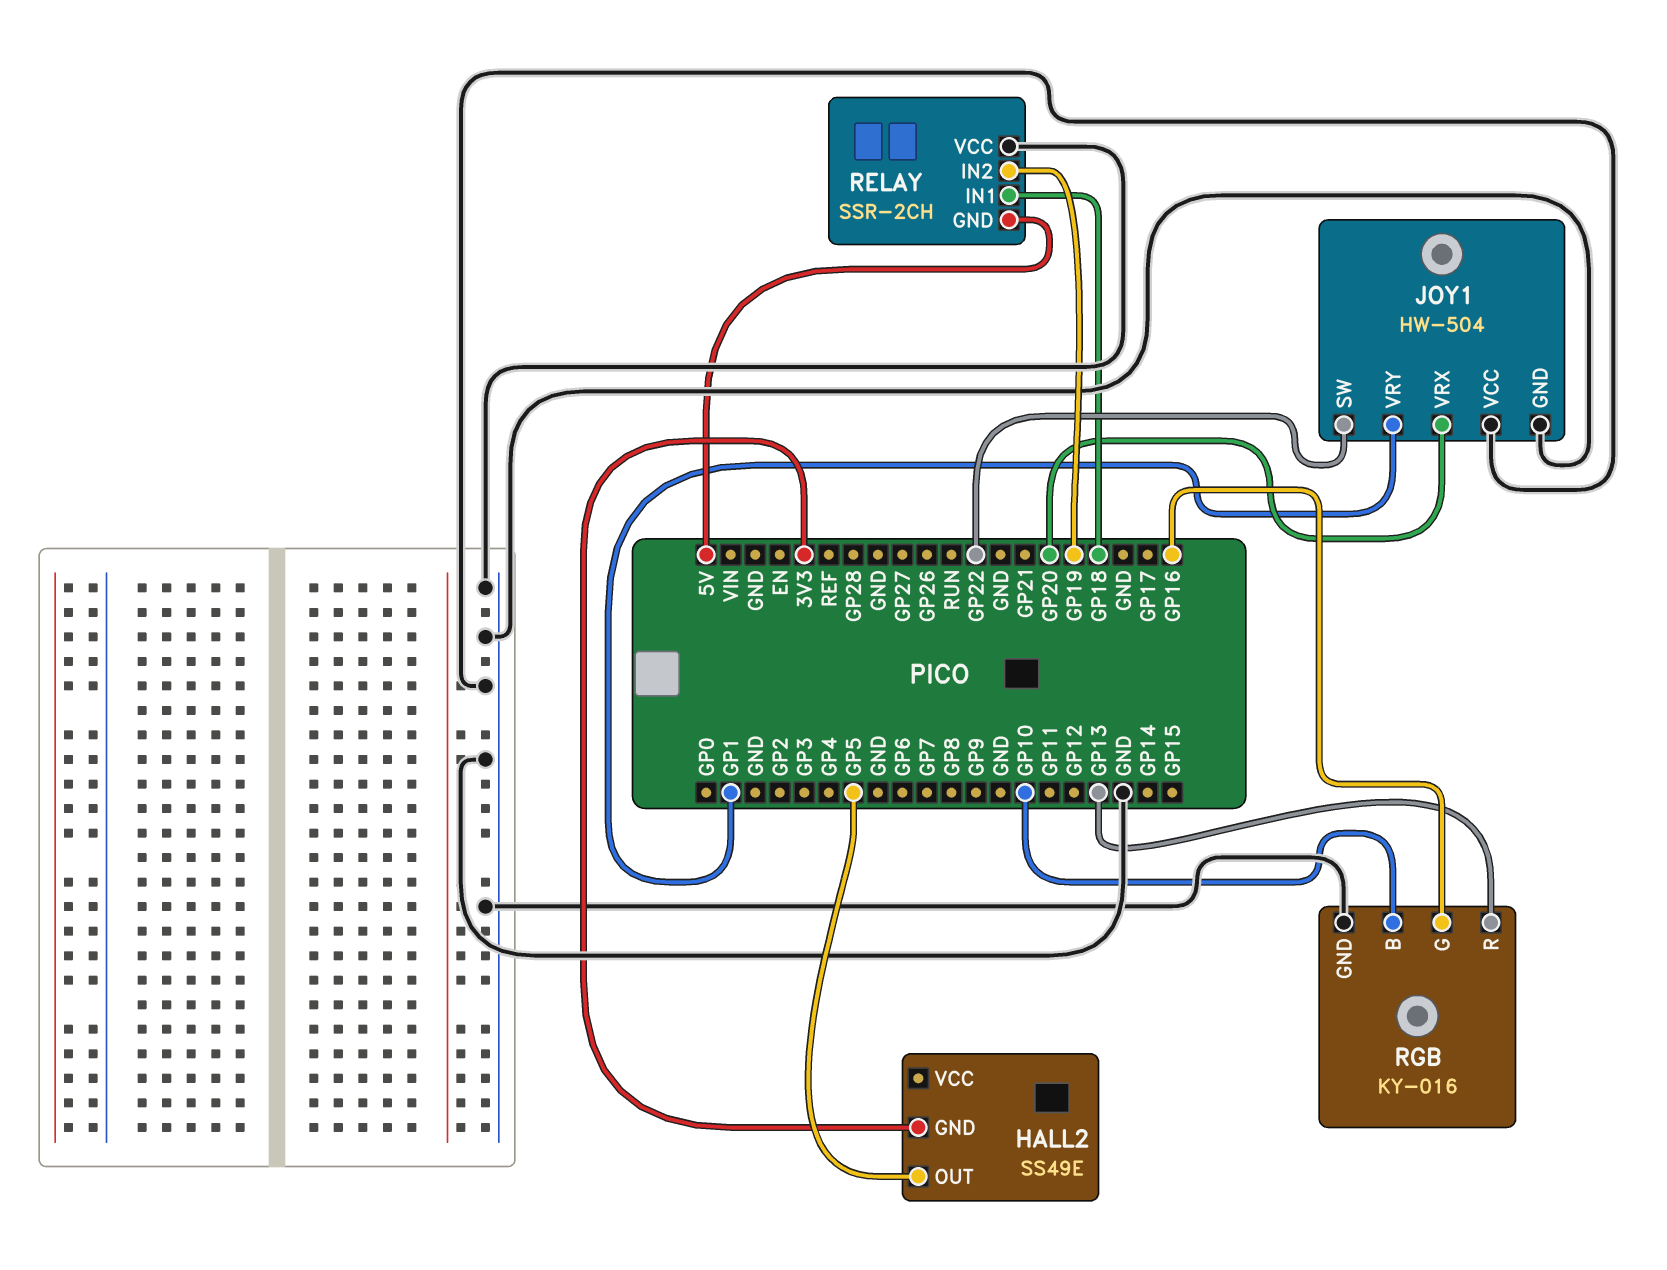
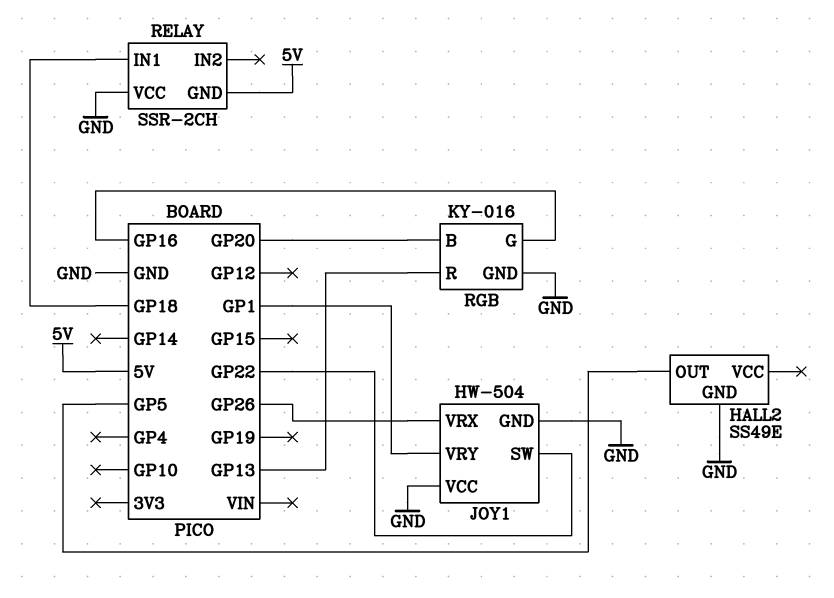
HALL2 pin GND: 3V3 -> GND
JOY1 pin VRX: GP20 -> GP26
RELAY pin IN2: GP19 -> none
RGB pin B: GP10 -> GP20

